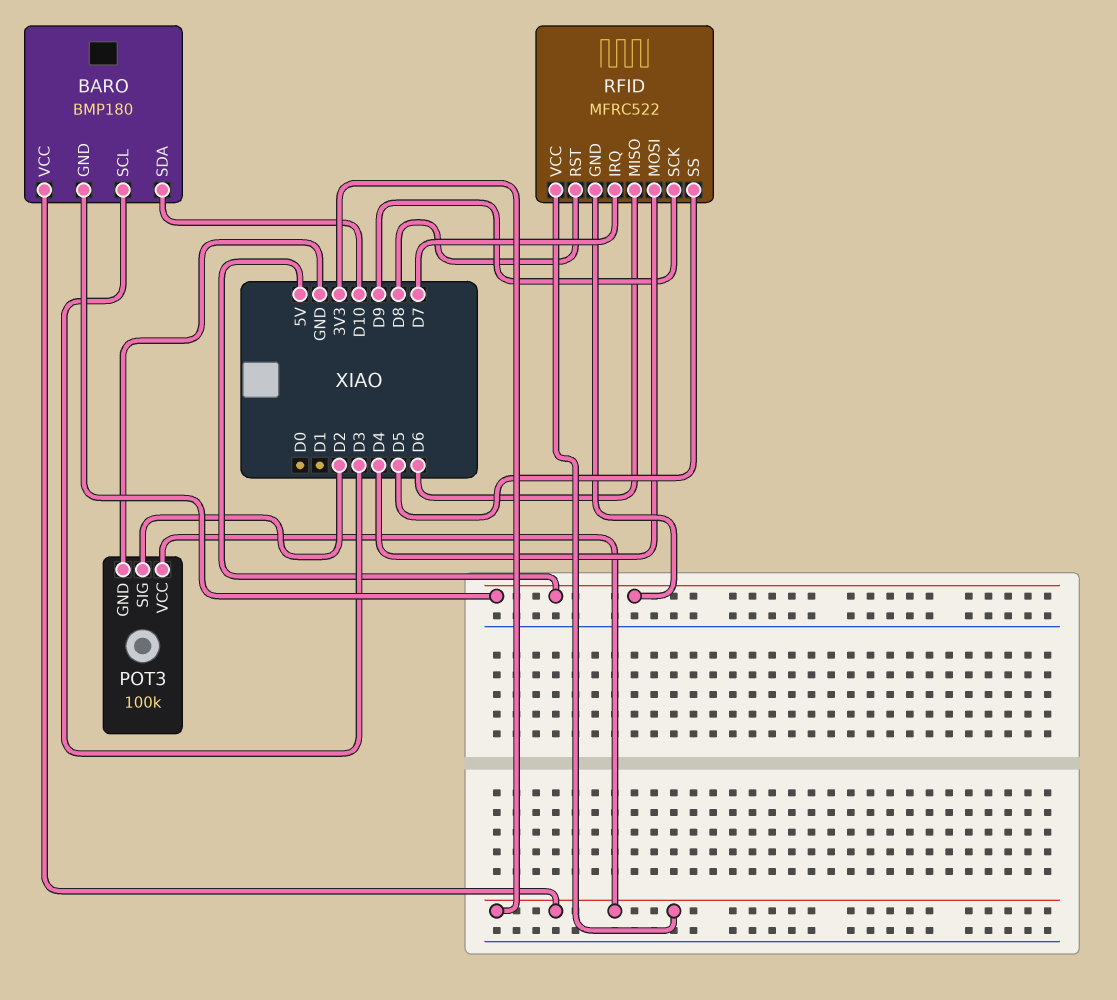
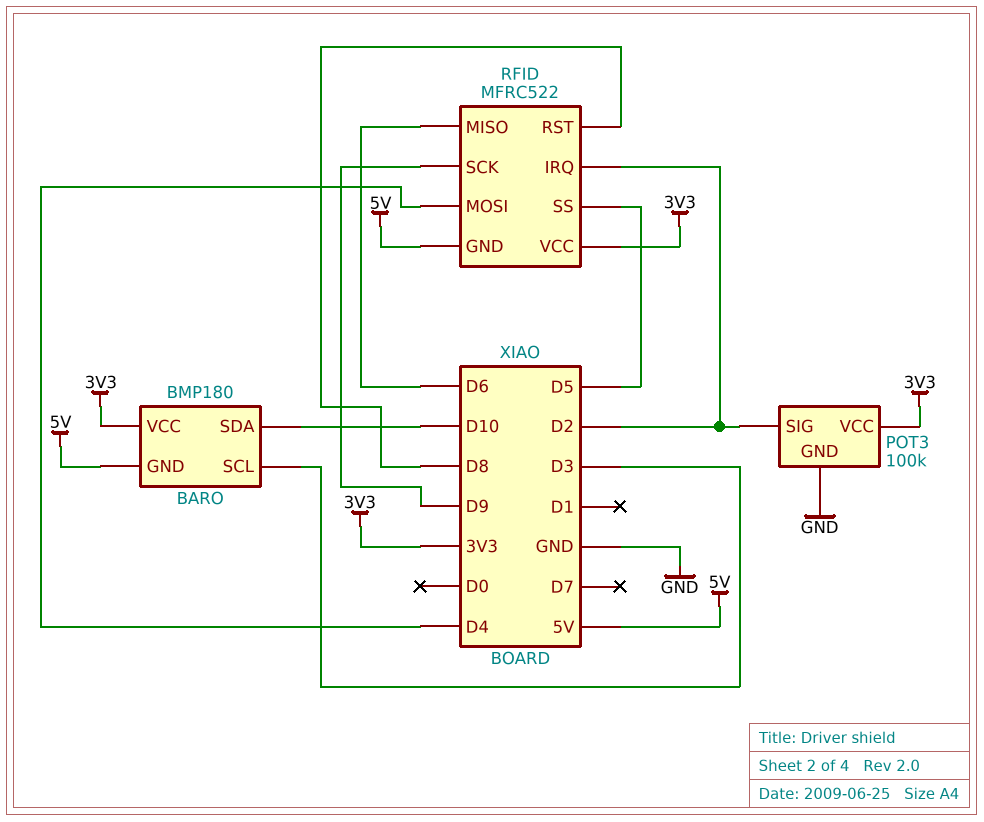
RFID pin IRQ: D7 -> D2

